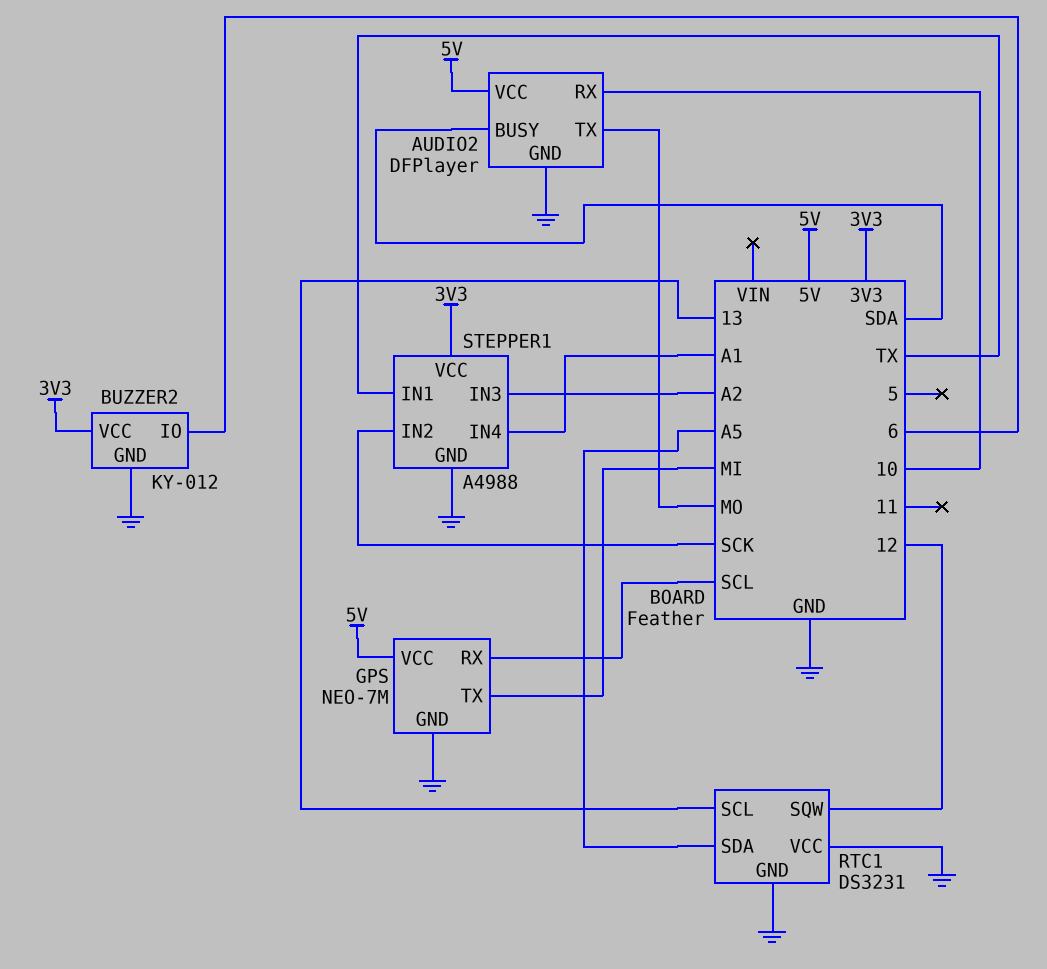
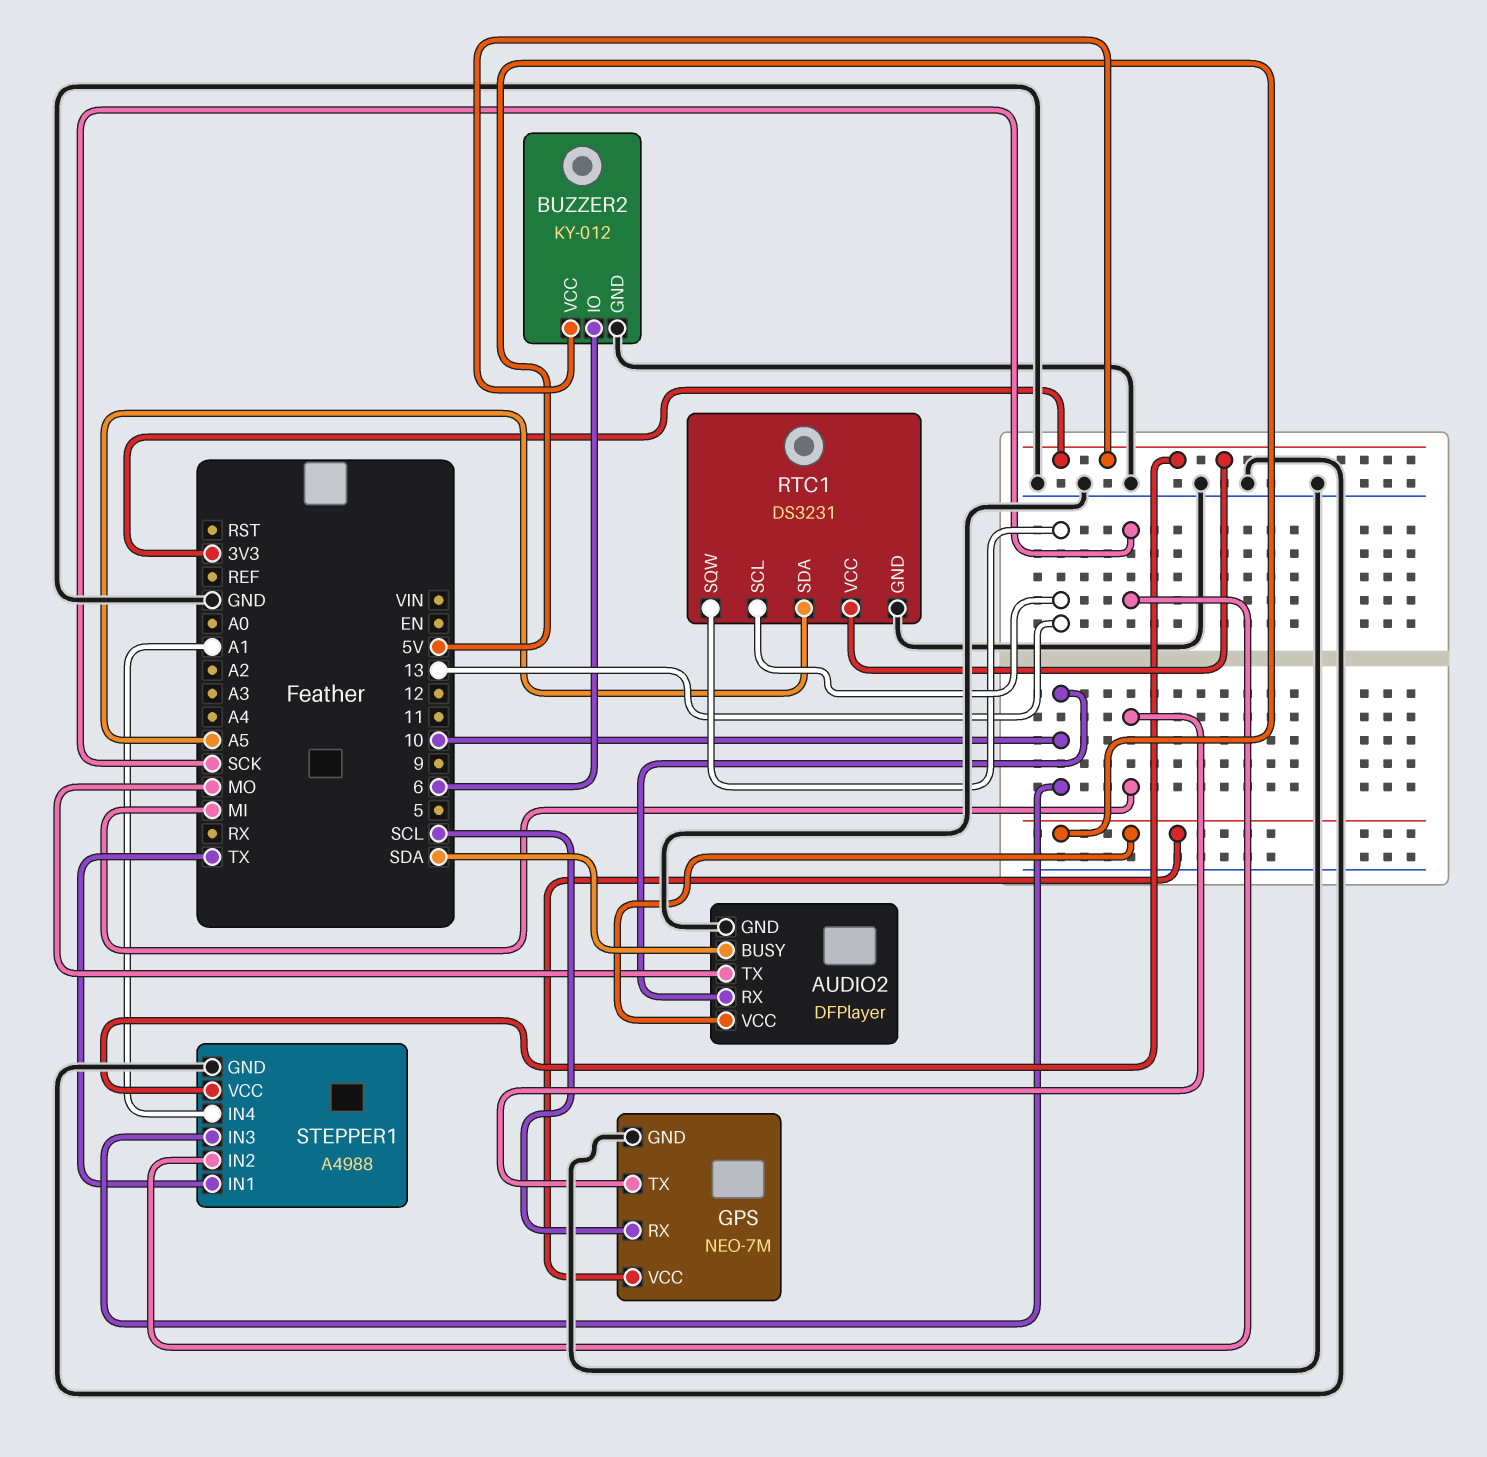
RTC1 pin SQW: 12 -> 13
RTC1 pin VCC: GND -> 3V3
STEPPER1 pin IN3: A2 -> 10

